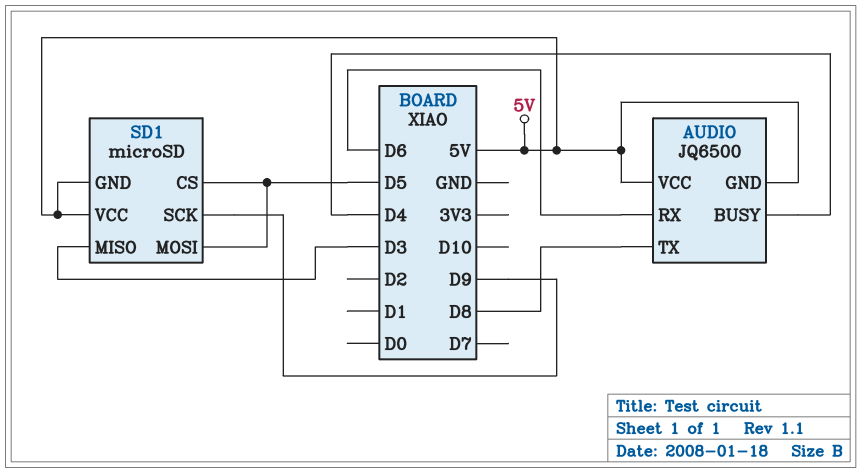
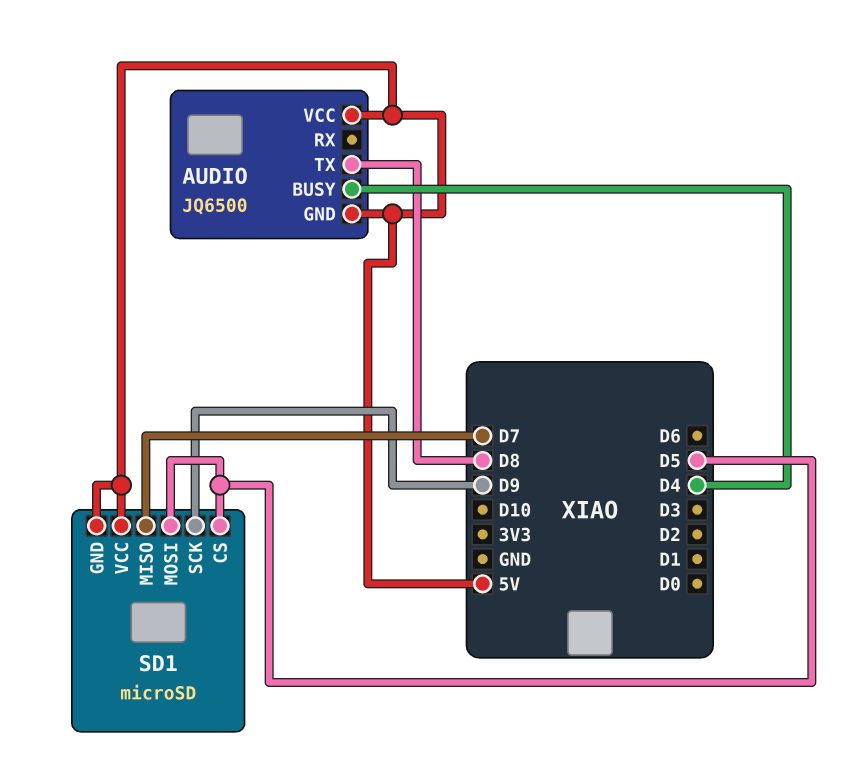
AUDIO pin RX: D6 -> none
SD1 pin MISO: D3 -> D7

